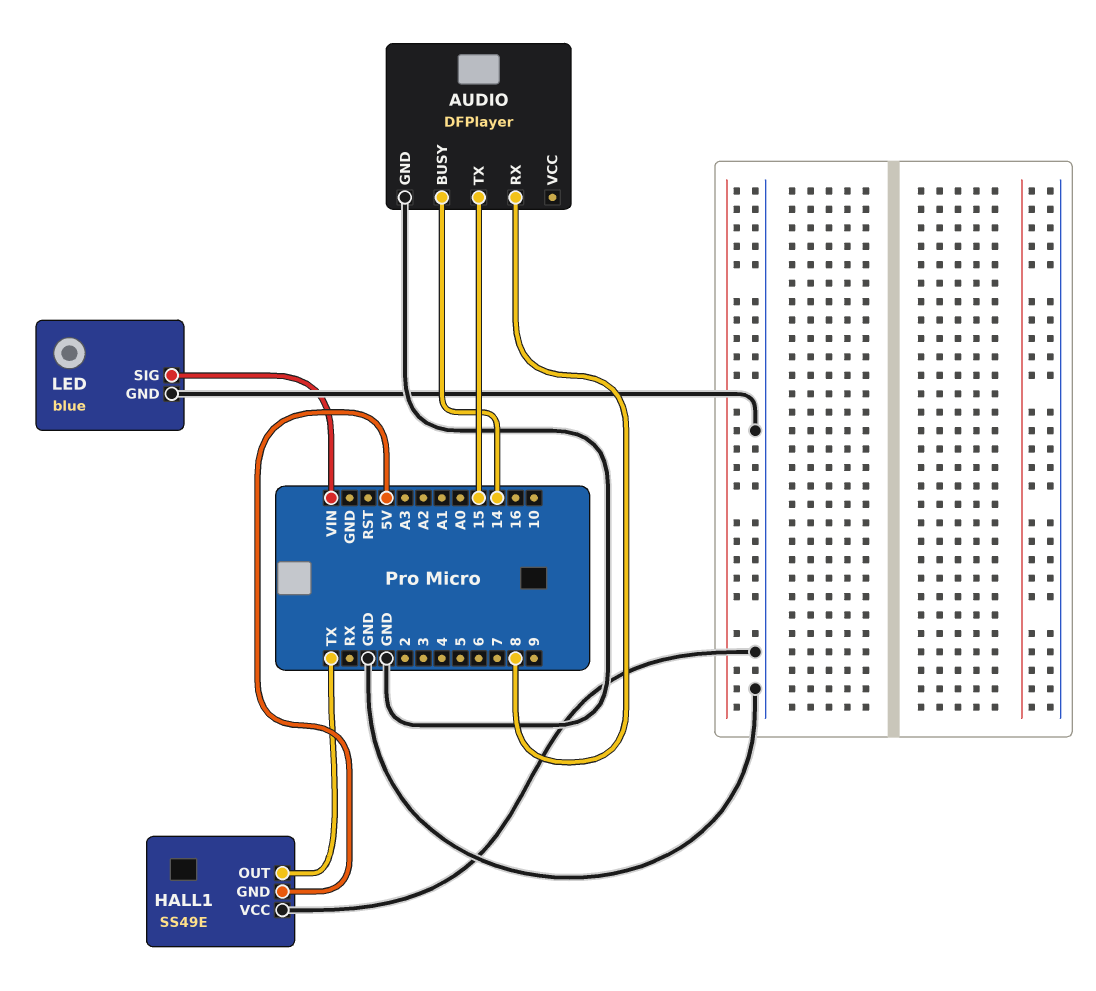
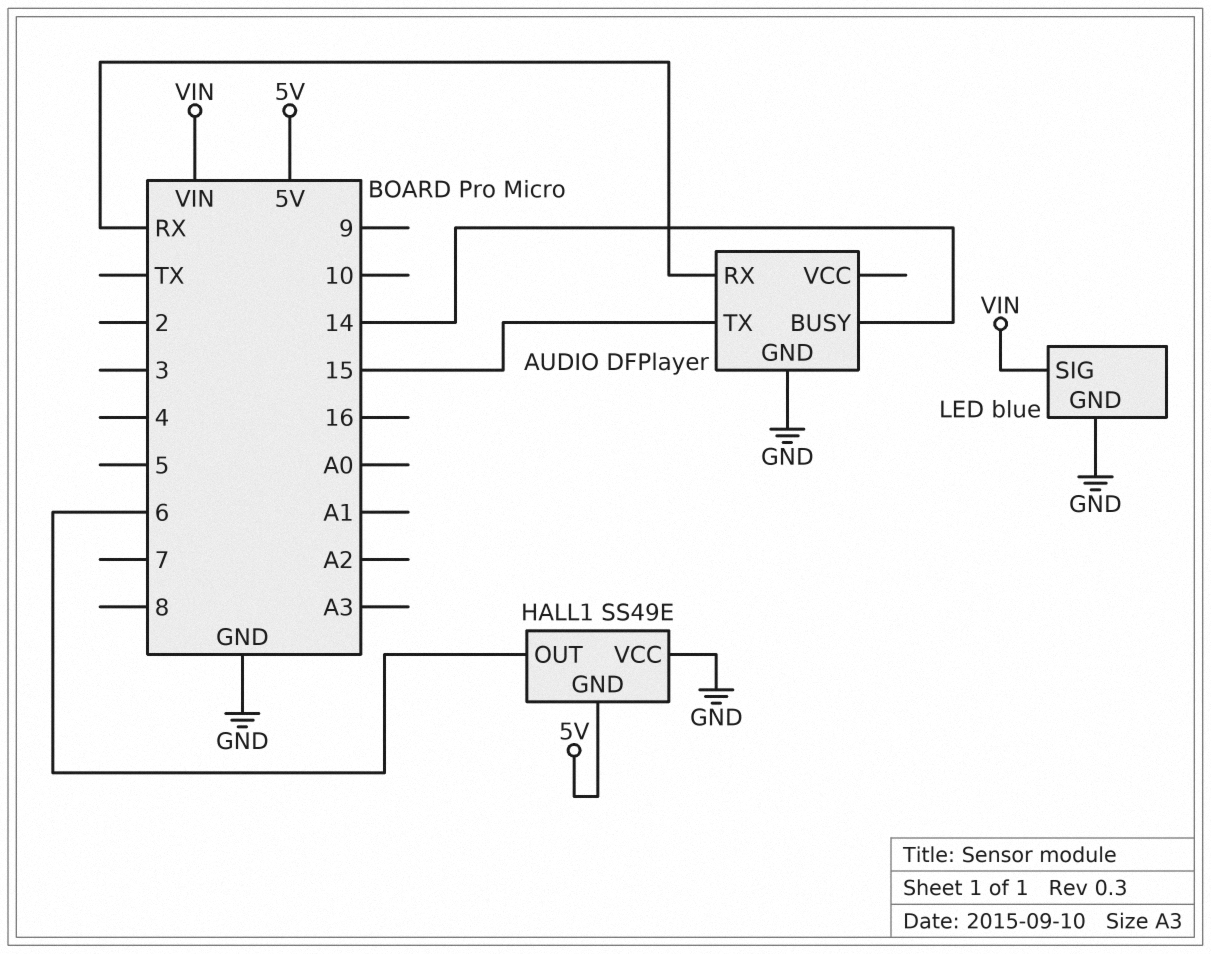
AUDIO pin RX: 8 -> RX
HALL1 pin OUT: TX -> 6

